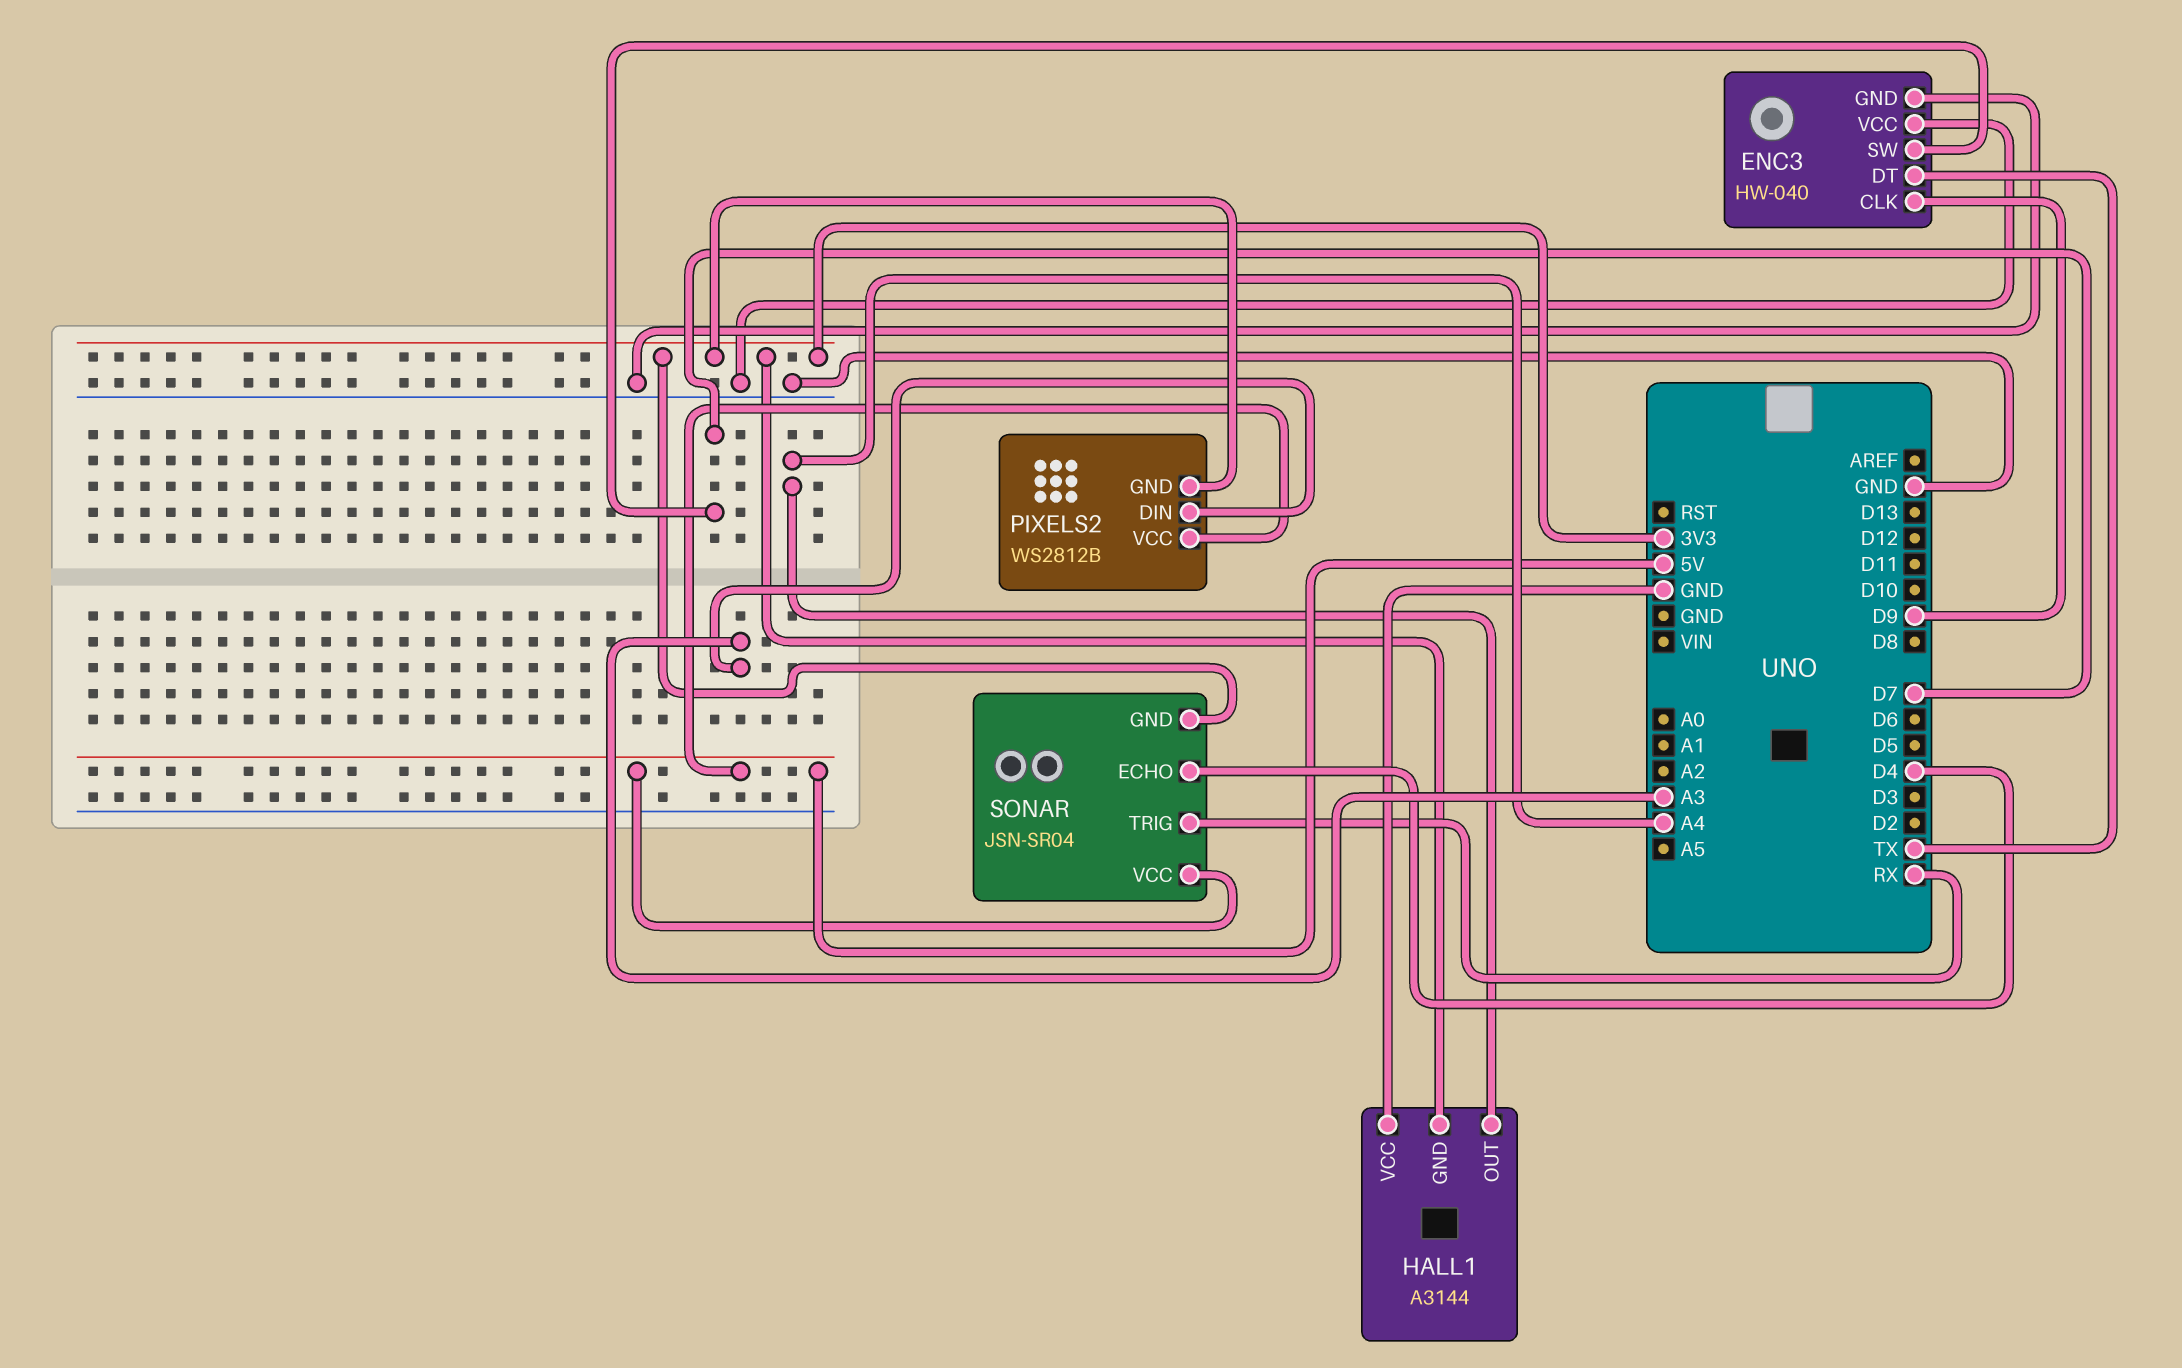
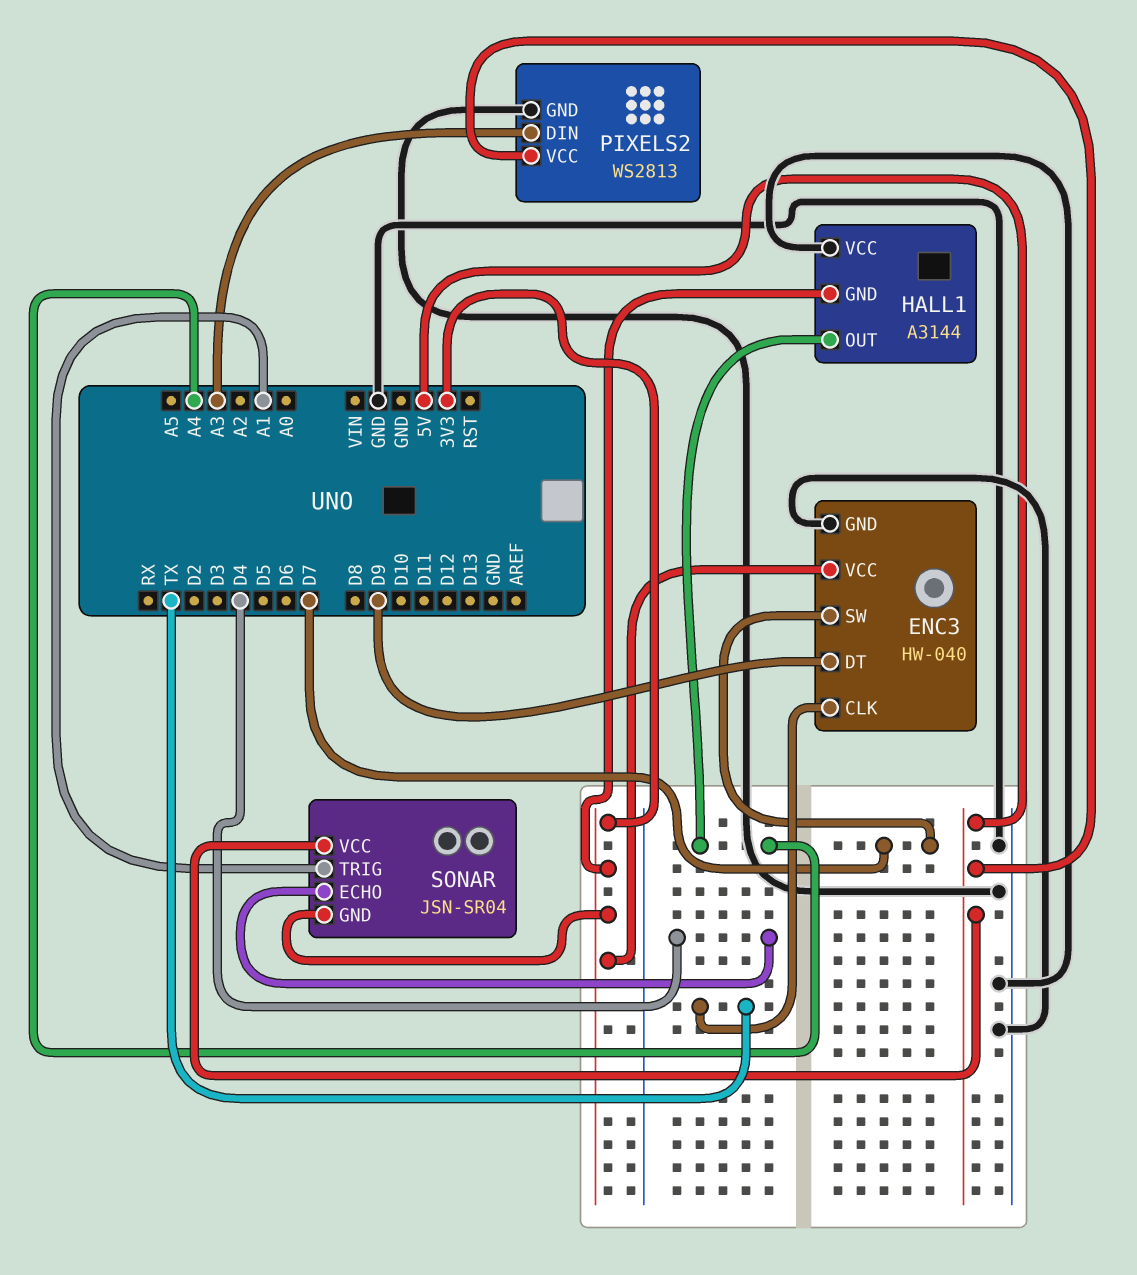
ENC3 pin CLK: D9 -> TX
ENC3 pin DT: TX -> D9
ENC3 pin VCC: GND -> 3V3
PIXELS2: WS2812B -> WS2813
PIXELS2 pin GND: 3V3 -> GND
SONAR pin TRIG: RX -> A1

